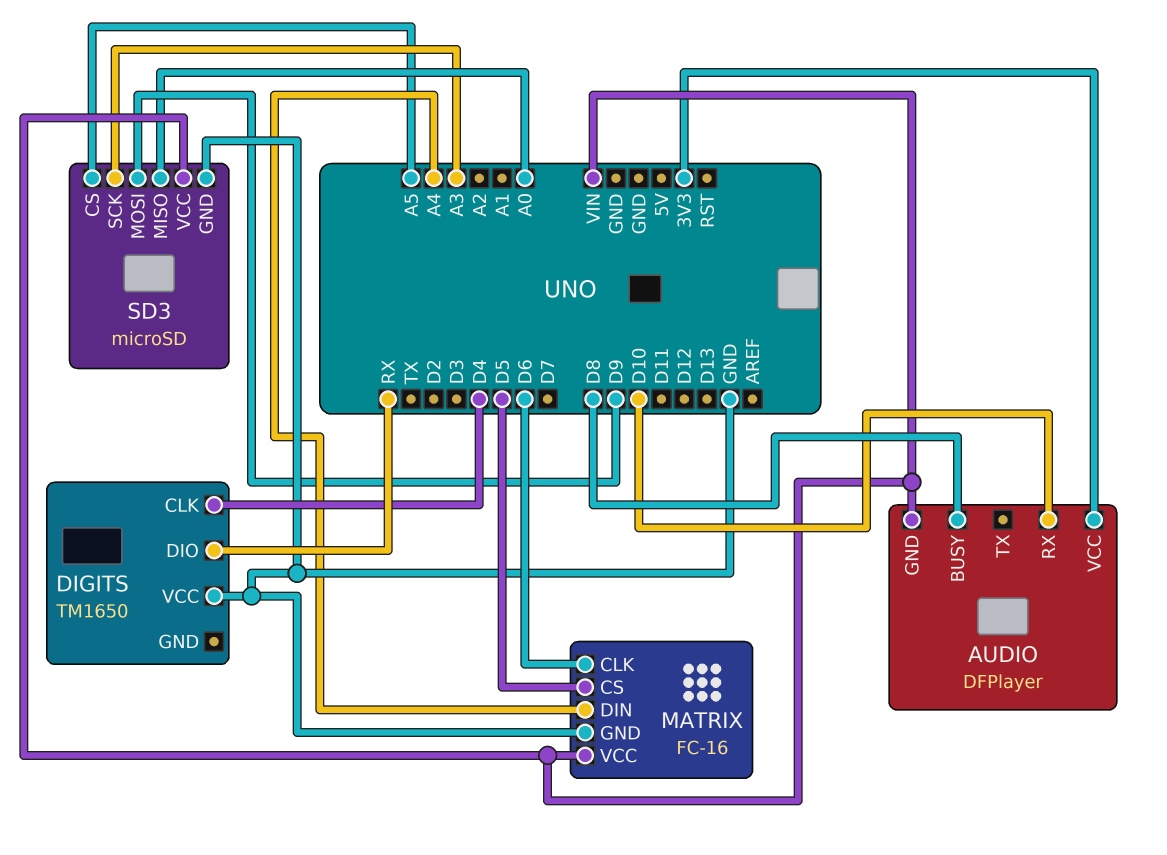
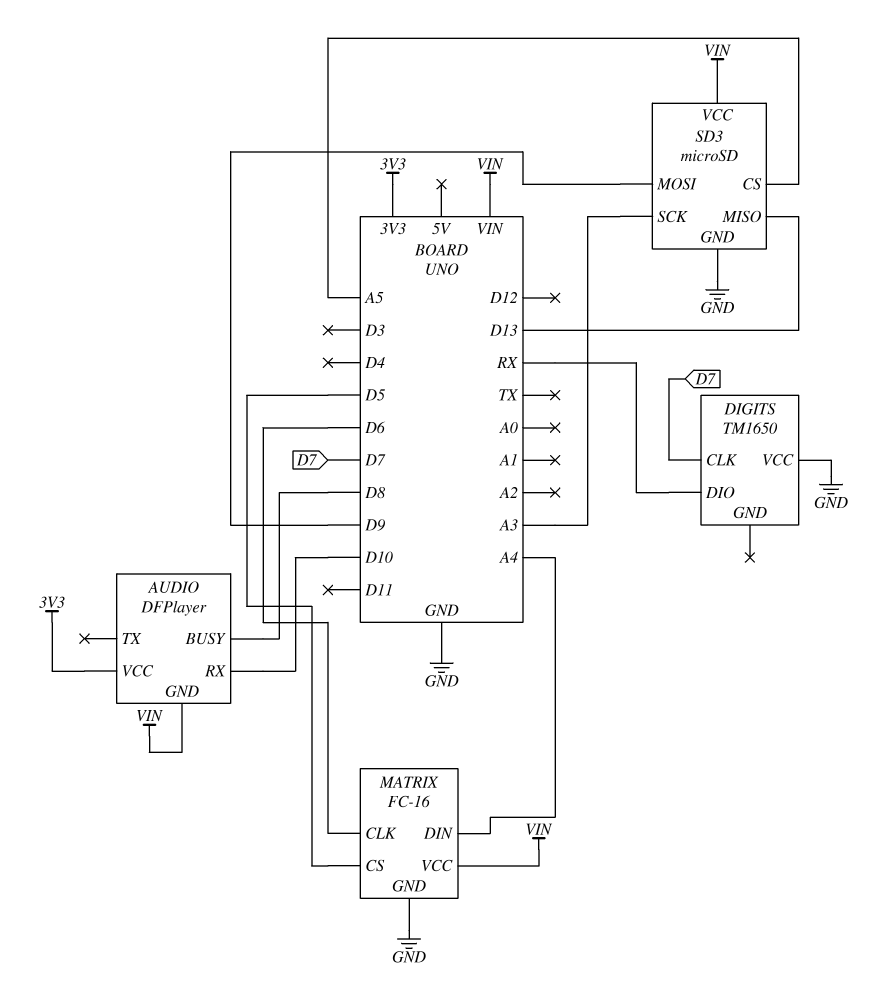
DIGITS pin CLK: D4 -> D7
SD3 pin MISO: A0 -> D13

